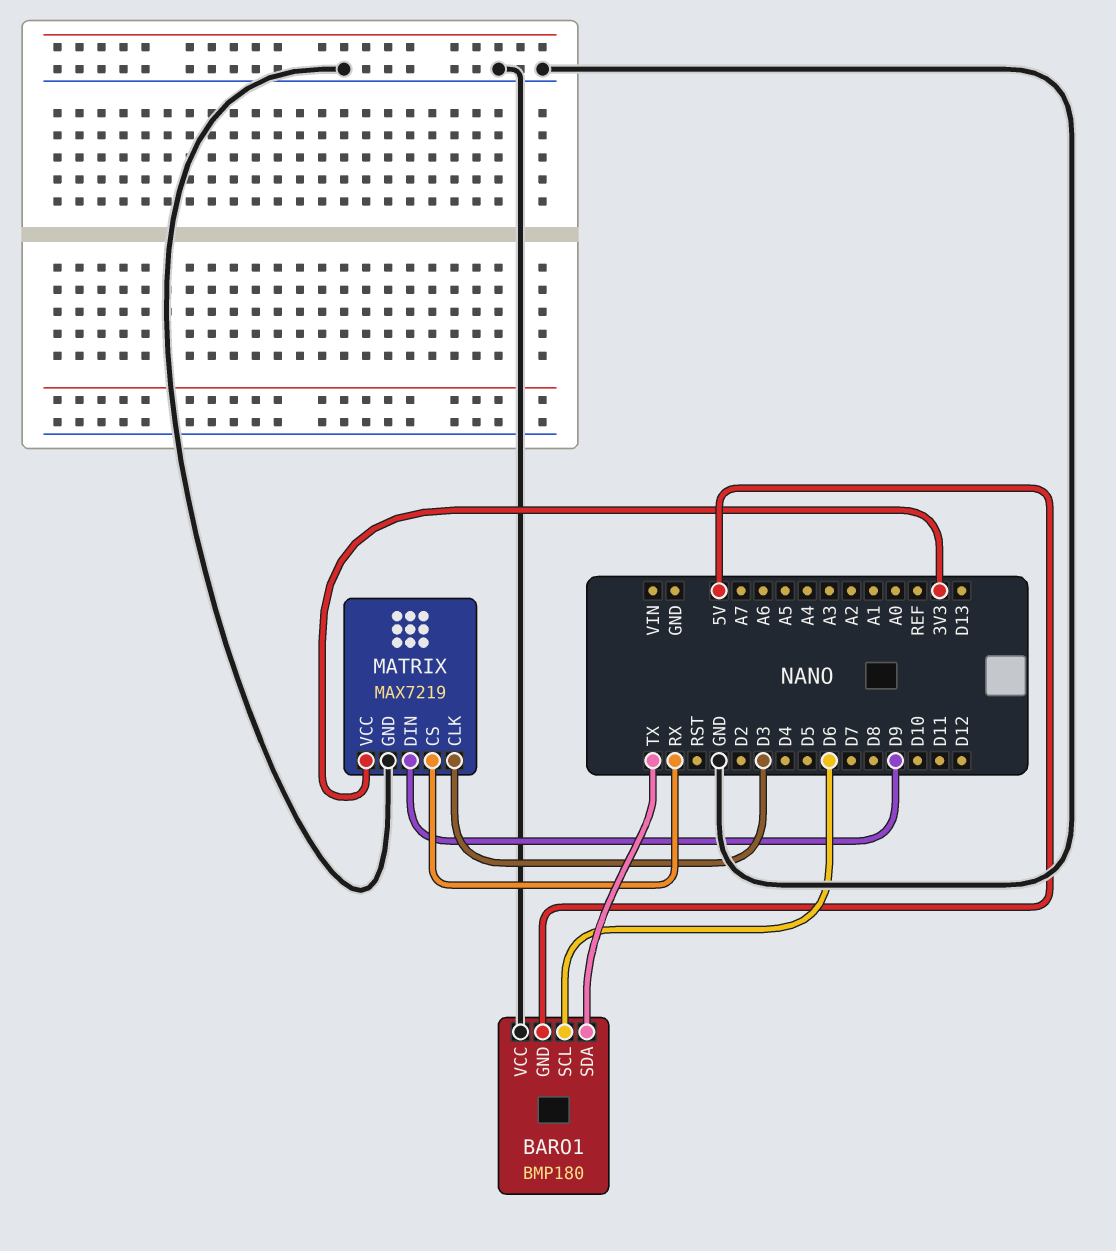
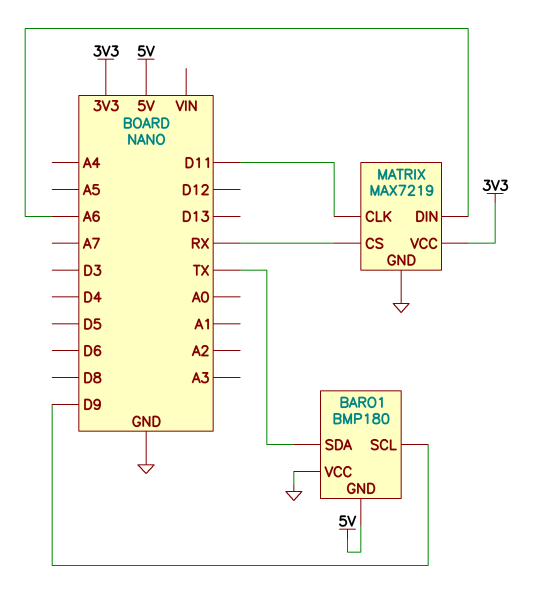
BARO1 pin SCL: D6 -> D9
MATRIX pin CLK: D3 -> D11
MATRIX pin DIN: D9 -> A6

